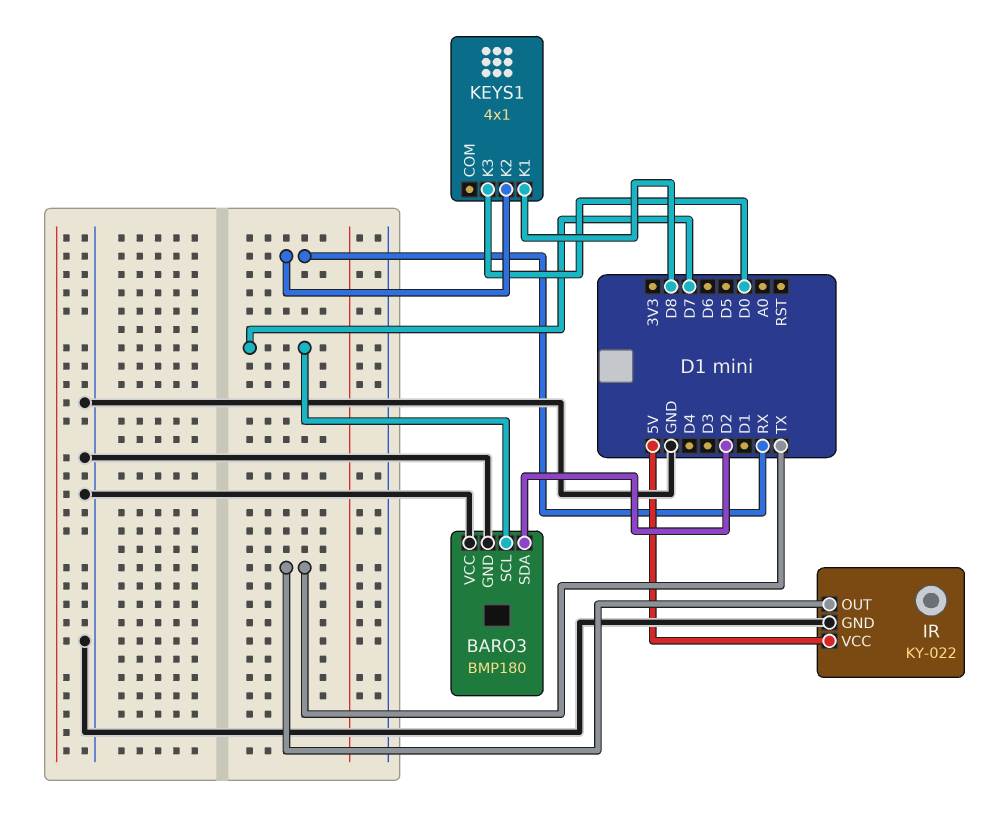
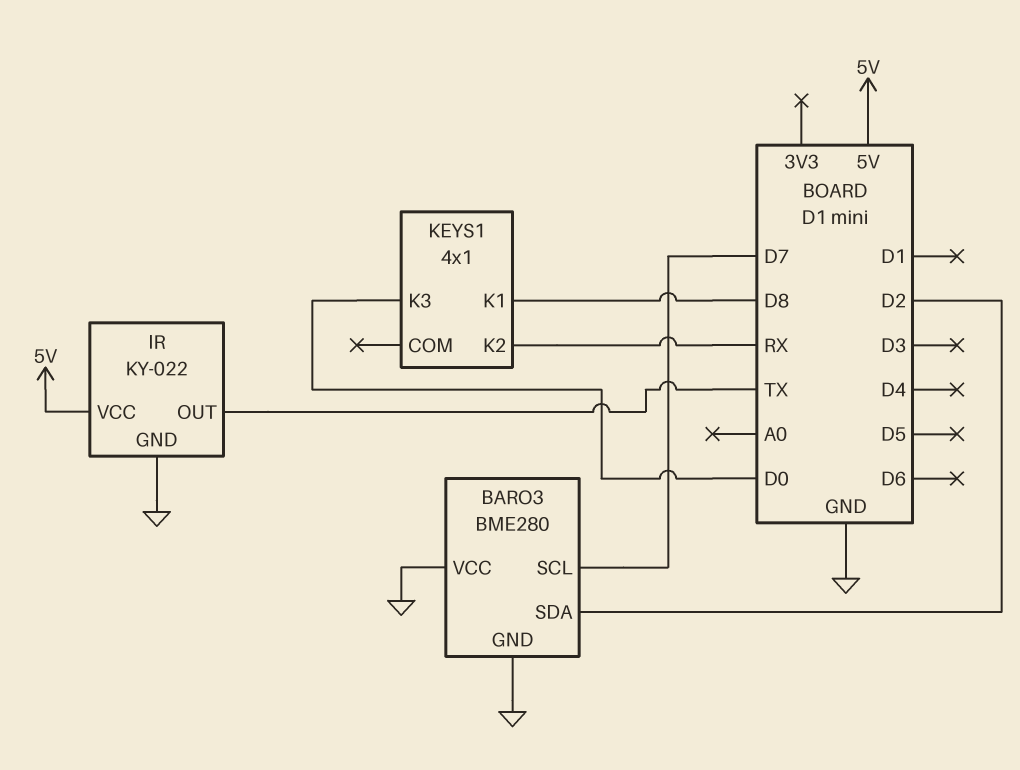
BARO3: BMP180 -> BME280

